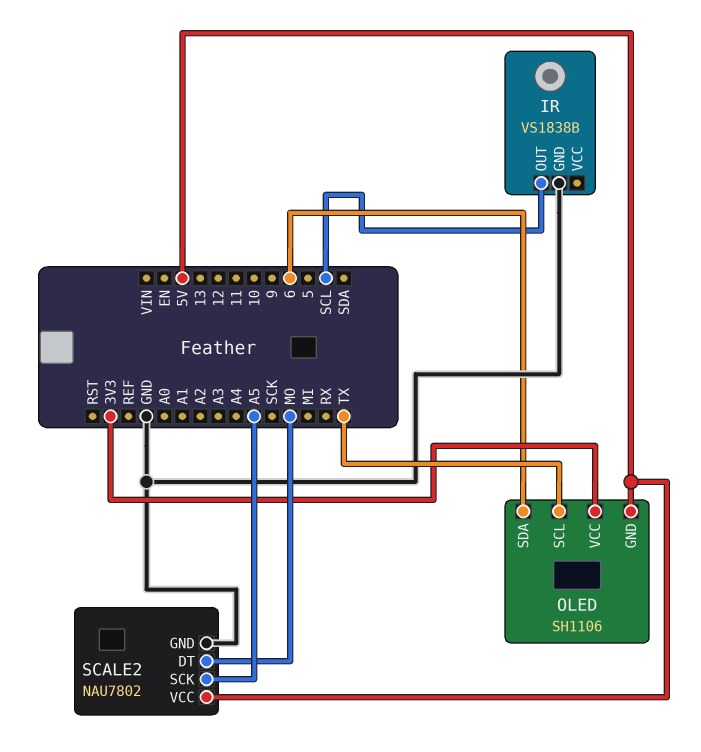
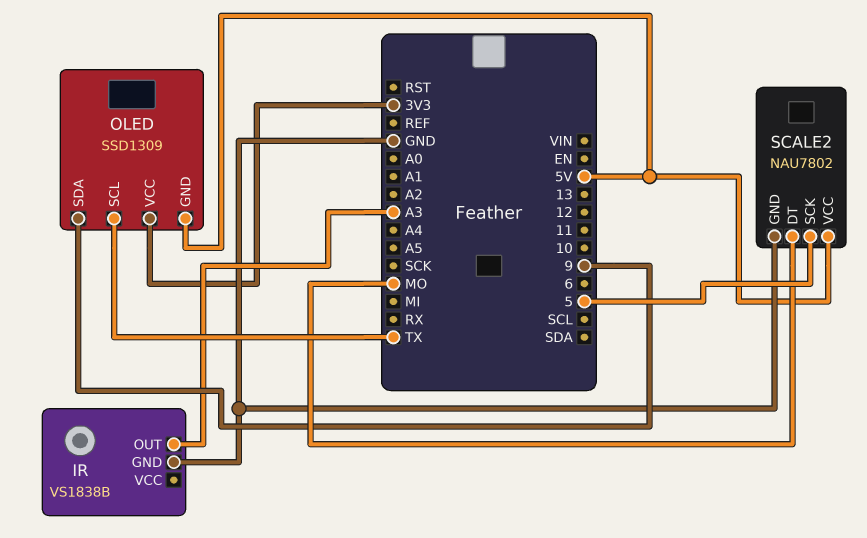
IR pin OUT: SCL -> A3
OLED: SH1106 -> SSD1309
OLED pin SDA: 6 -> 9
SCALE2 pin SCK: A5 -> 5

